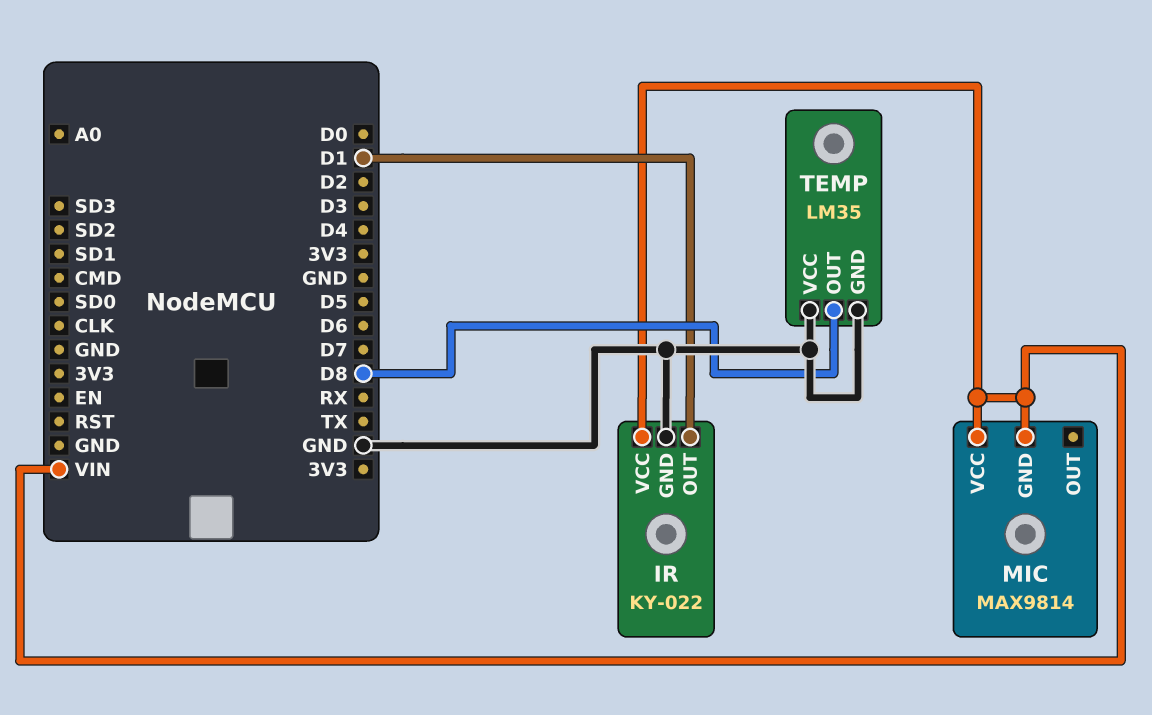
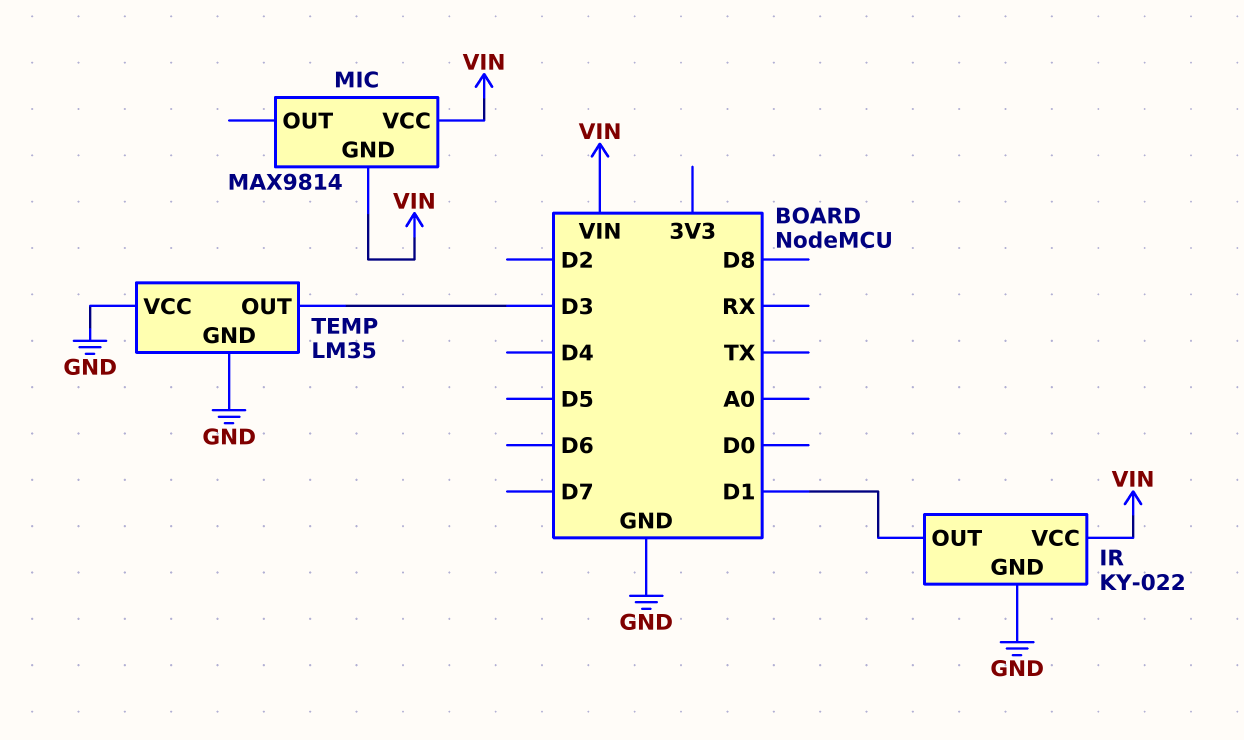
TEMP pin OUT: D8 -> D3

